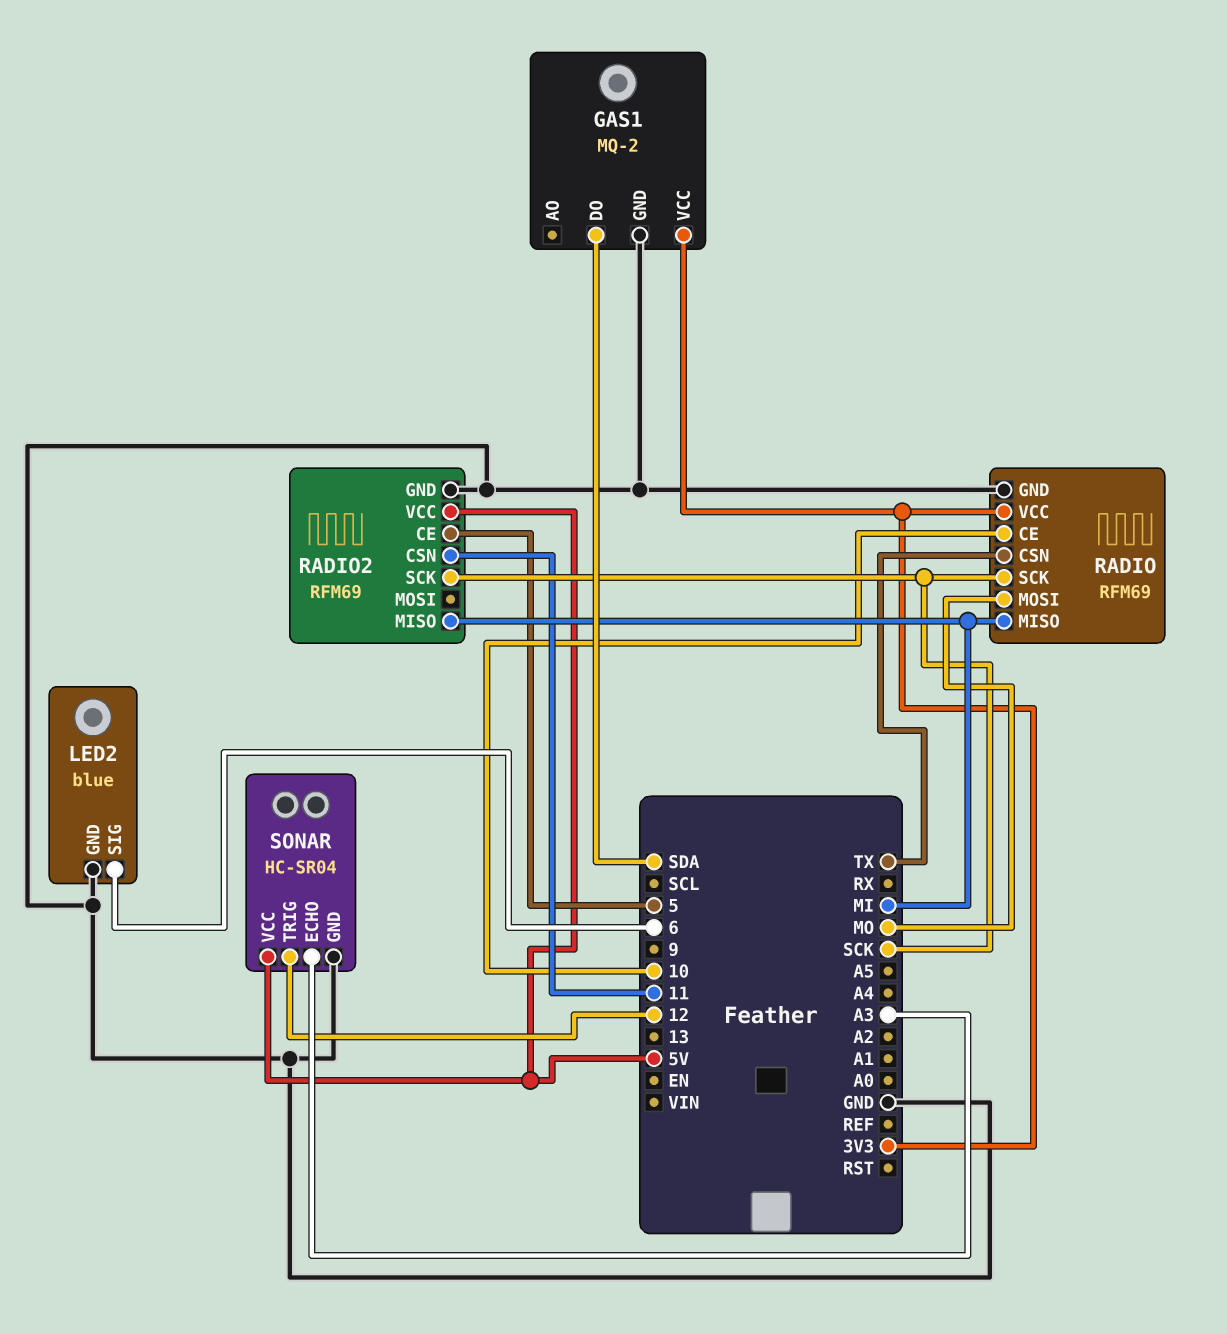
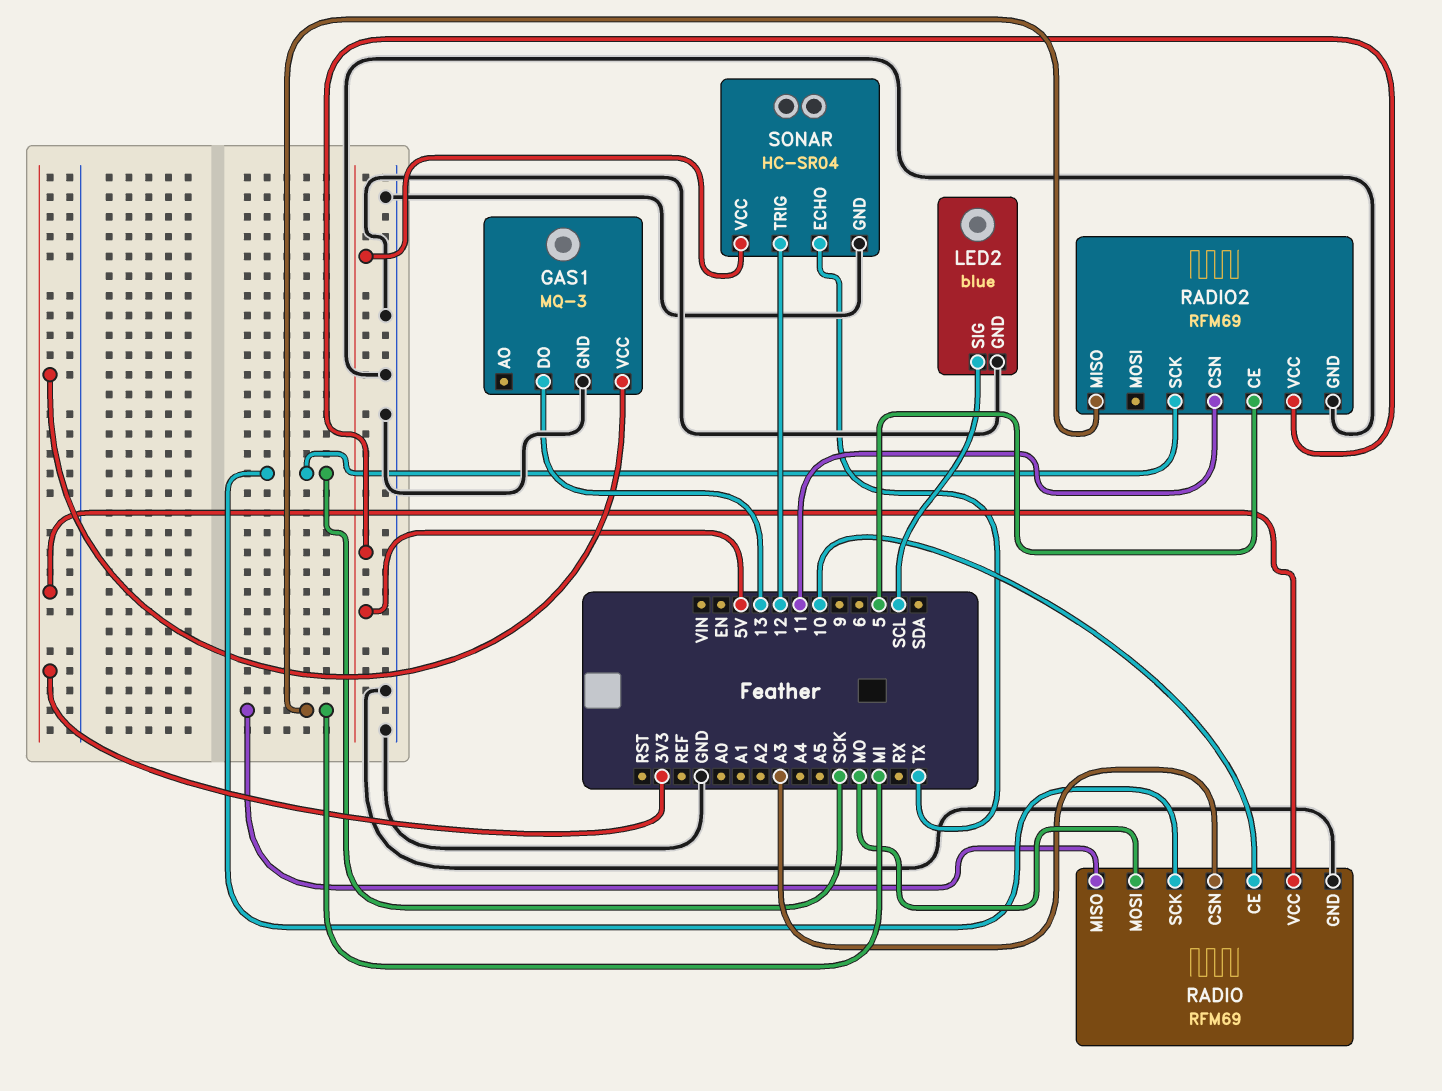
GAS1: MQ-2 -> MQ-3
GAS1 pin DO: SDA -> 13
LED2 pin SIG: 6 -> SCL
RADIO pin CSN: TX -> A3
SONAR pin ECHO: A3 -> TX

